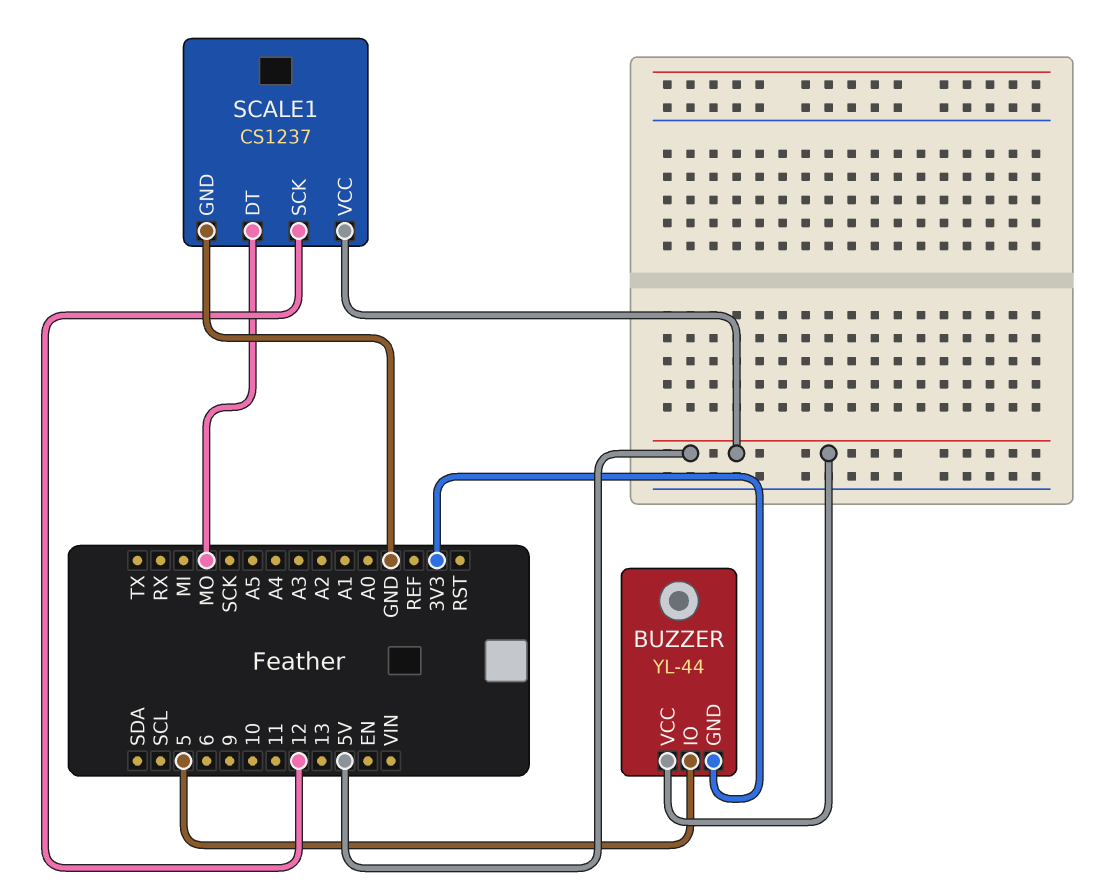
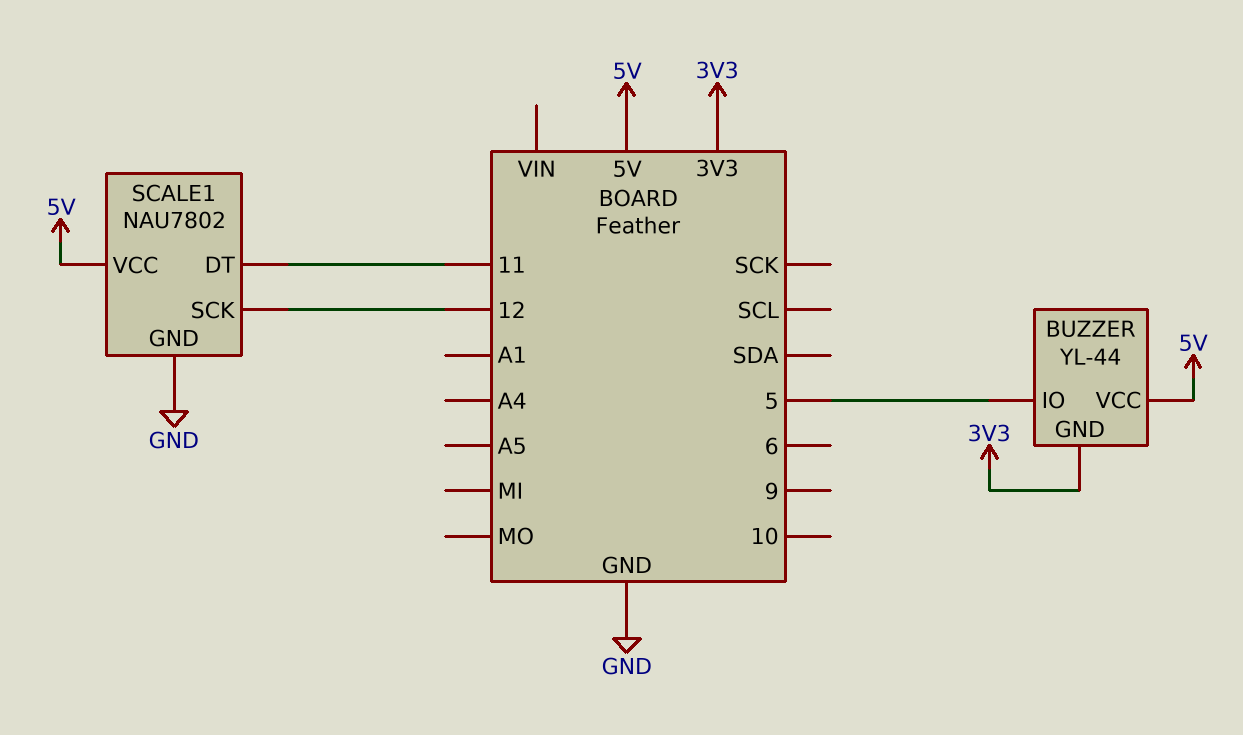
SCALE1: CS1237 -> NAU7802
SCALE1 pin DT: MO -> 11

